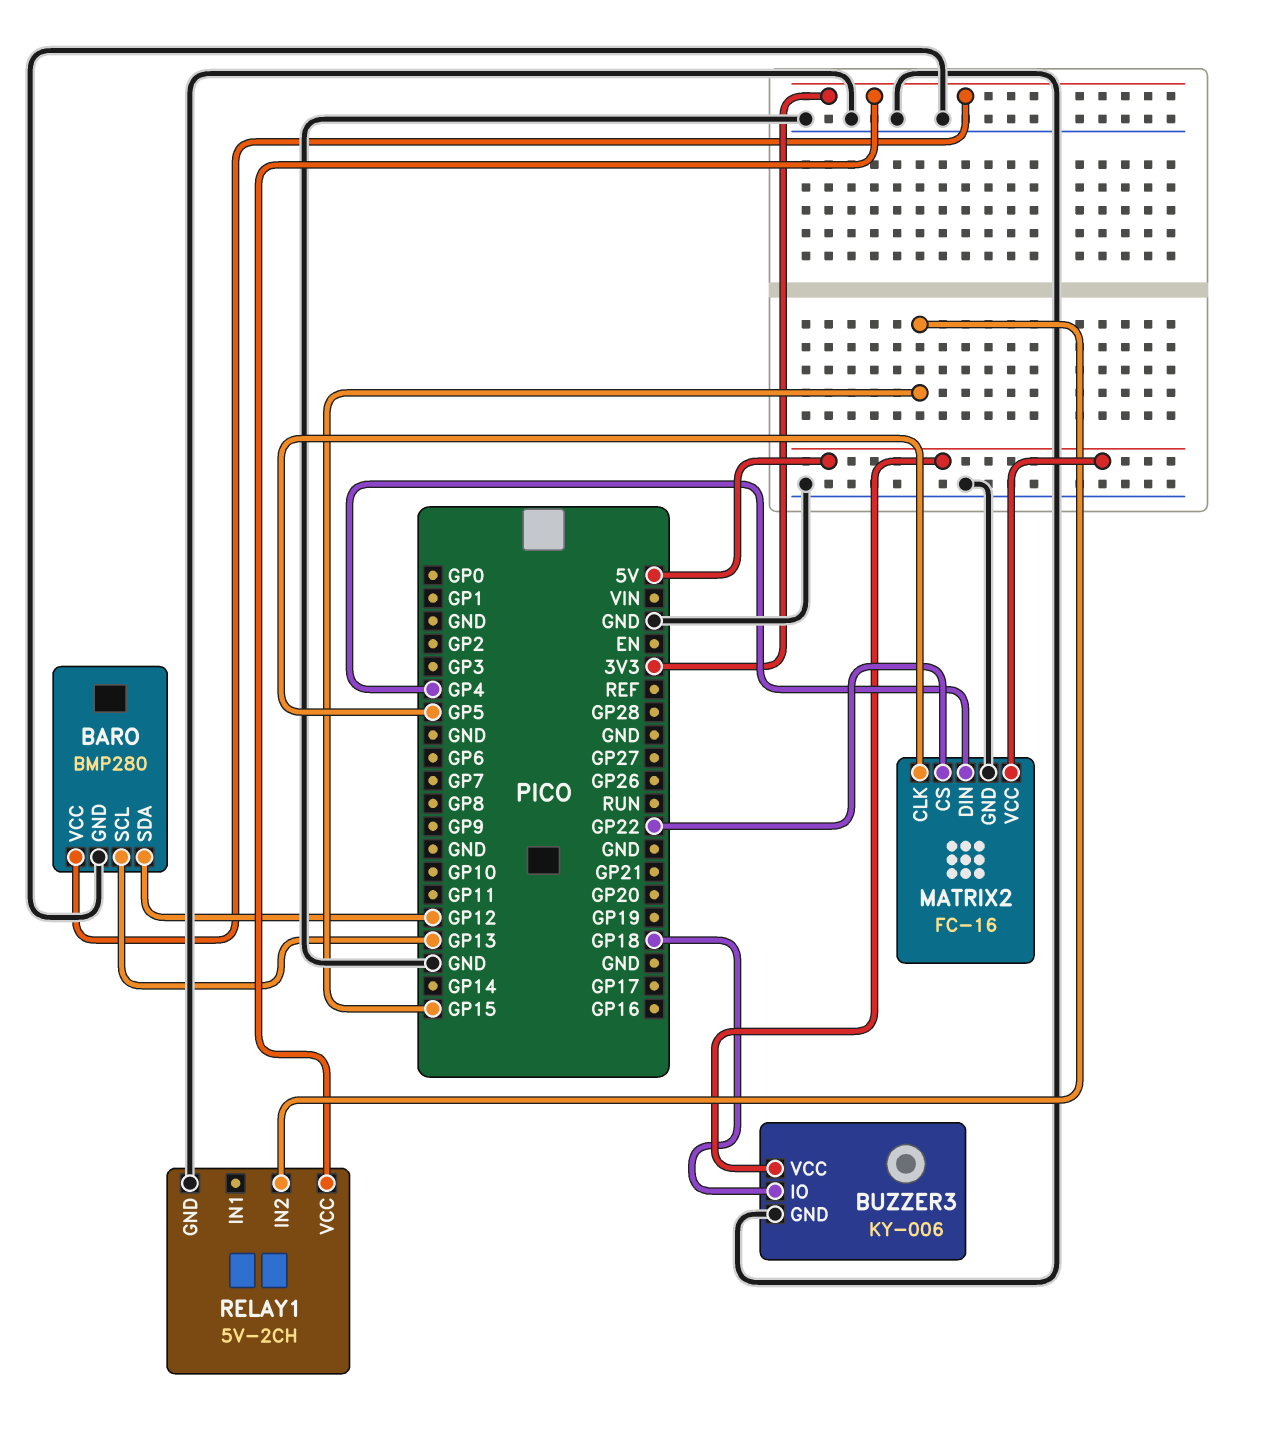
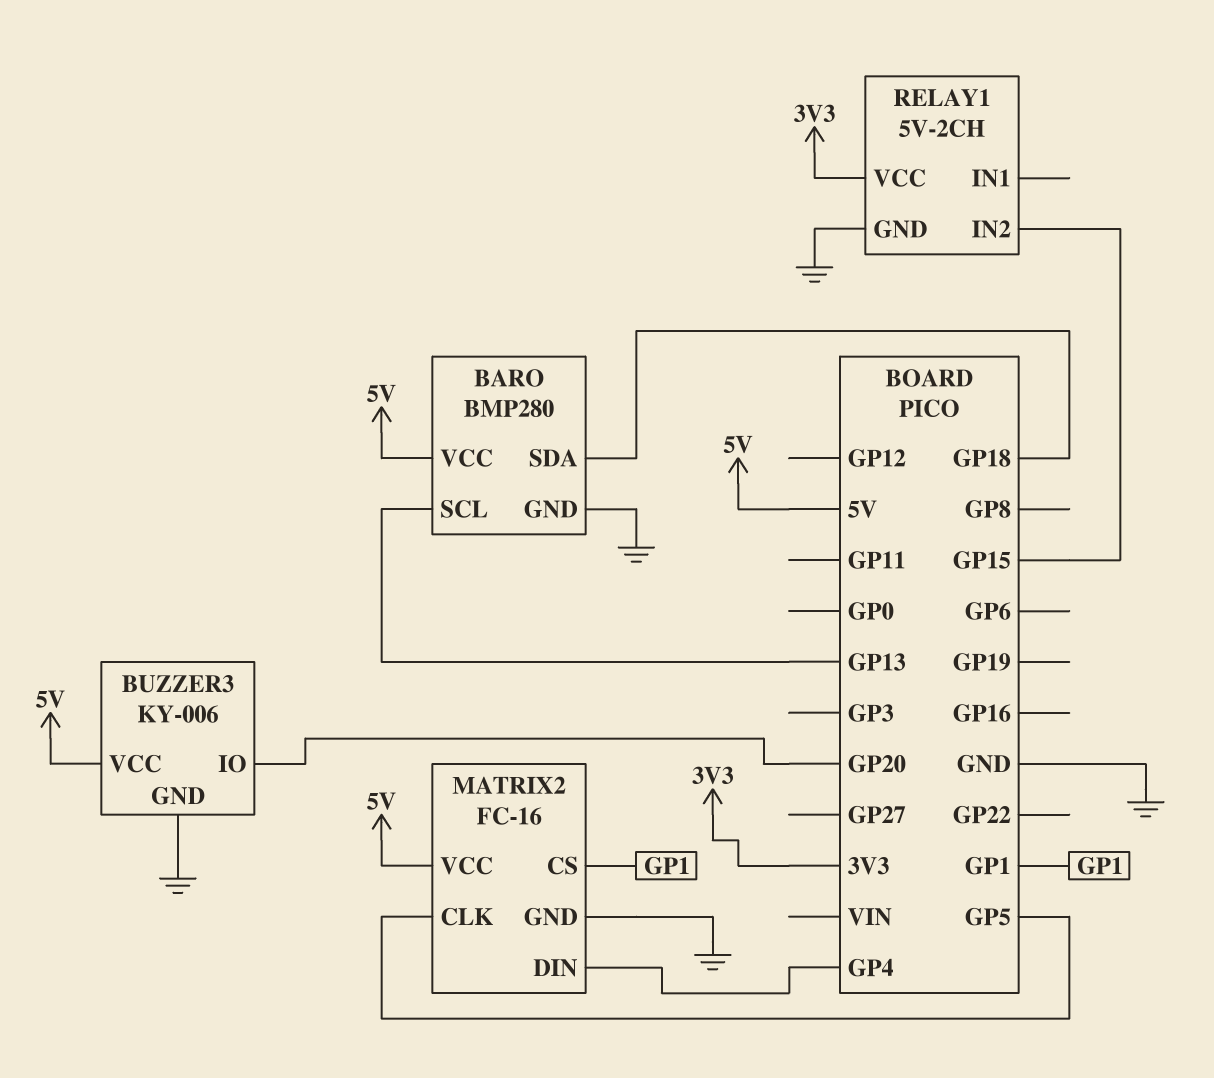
BARO pin SDA: GP12 -> GP18
BARO pin VCC: 3V3 -> 5V
BUZZER3 pin IO: GP18 -> GP20
MATRIX2 pin CS: GP22 -> GP1

